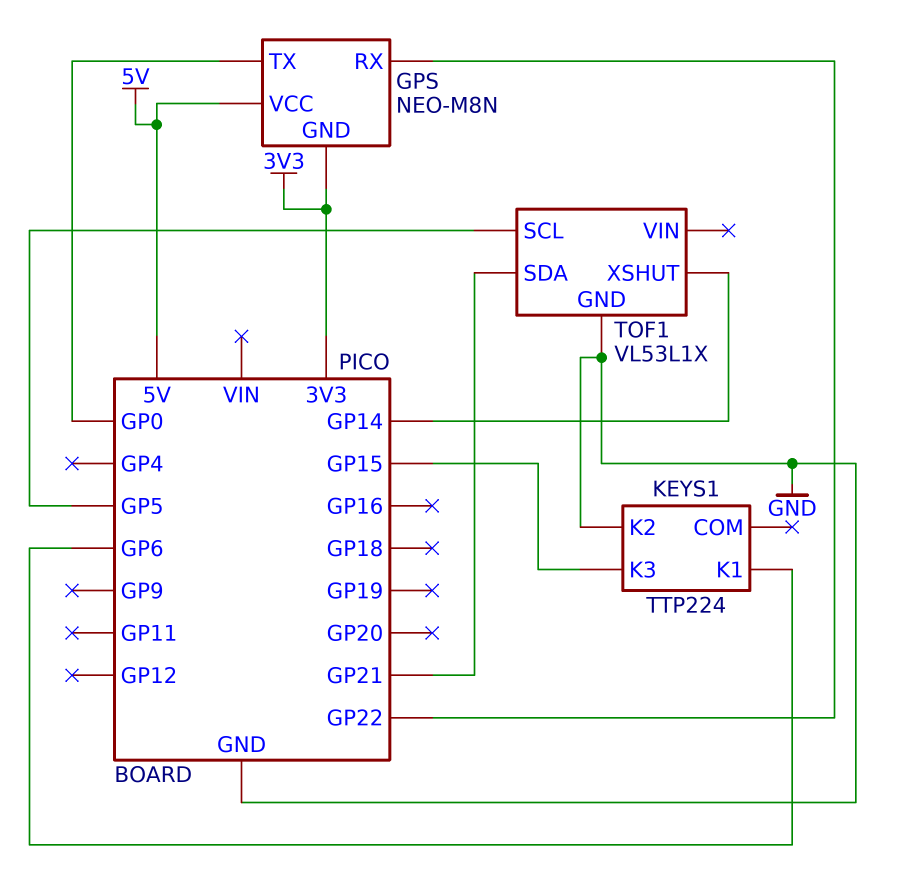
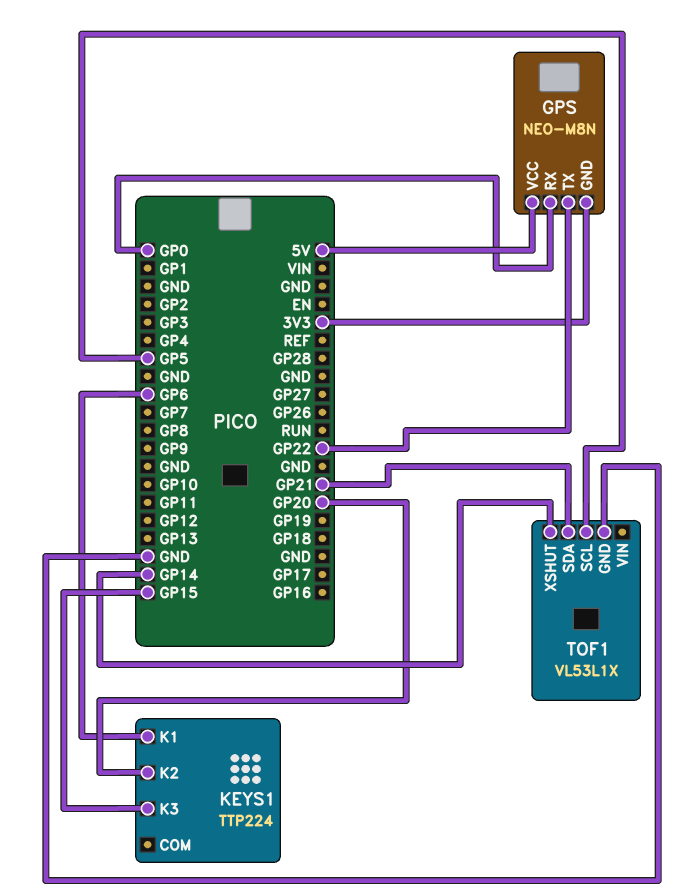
GPS pin RX: GP22 -> GP0
GPS pin TX: GP0 -> GP22
KEYS1 pin K2: GND -> GP20

